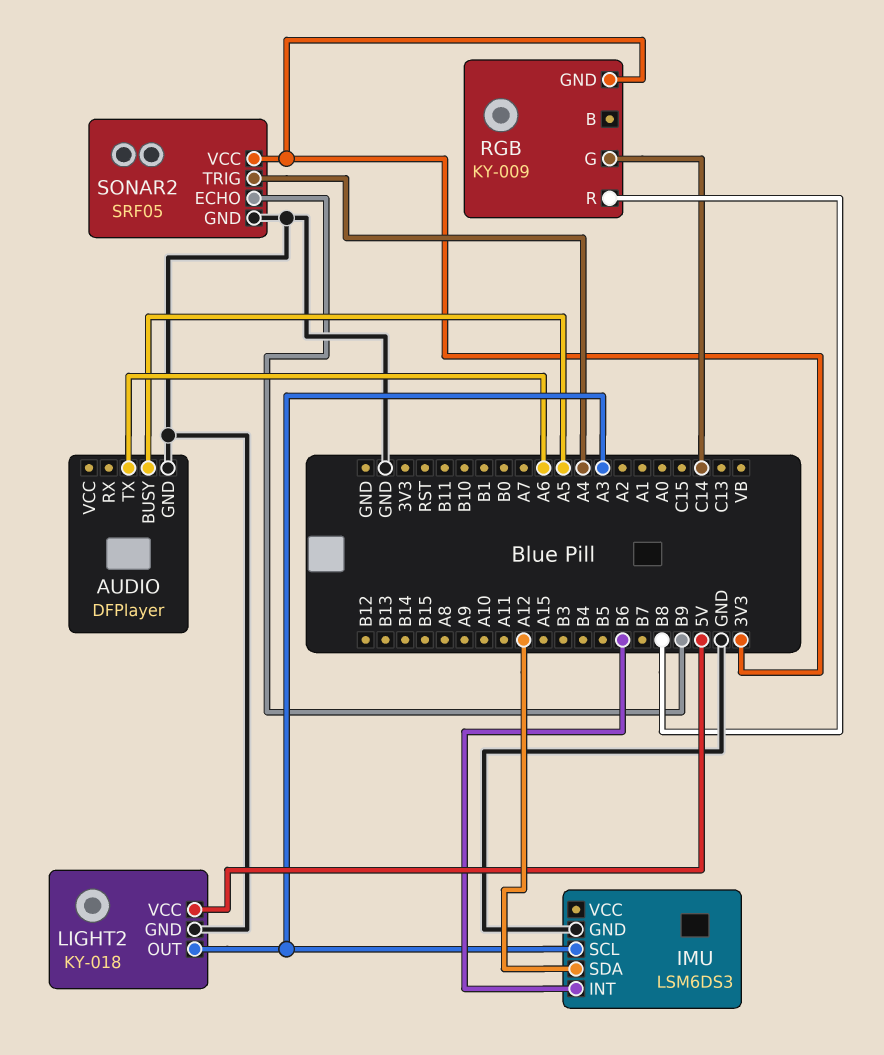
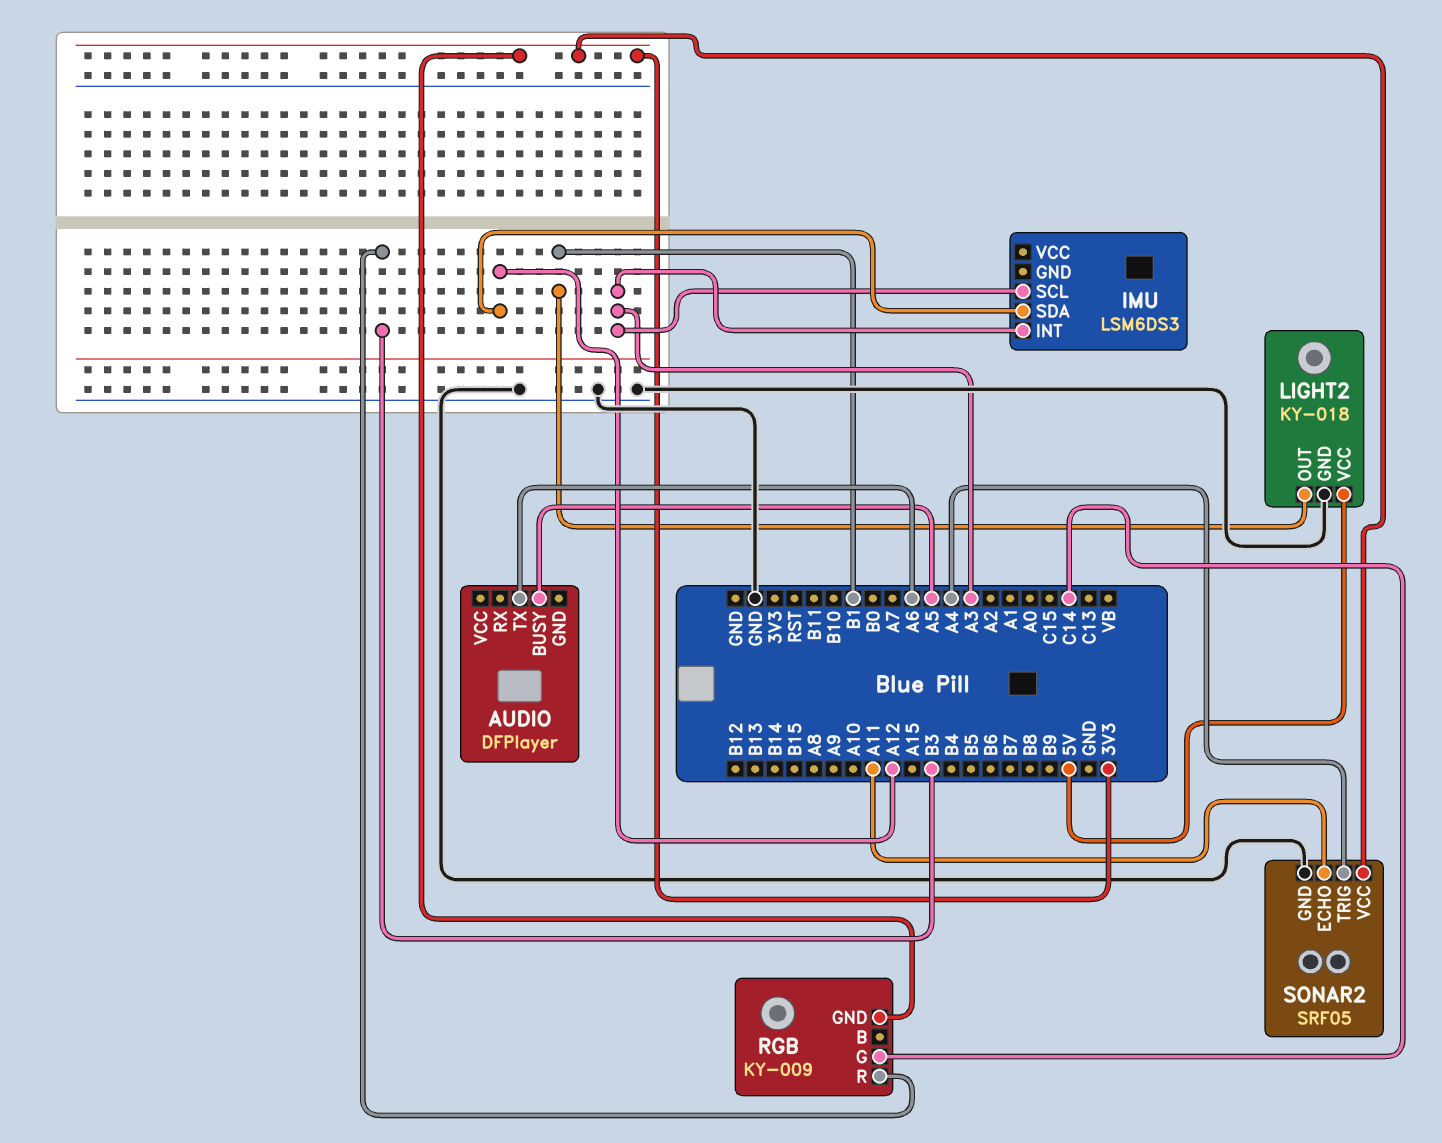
AUDIO pin GND: GND -> none
IMU pin GND: GND -> none
IMU pin INT: B6 -> A3
LIGHT2 pin OUT: A3 -> B1
RGB pin R: B8 -> B3
SONAR2 pin ECHO: B9 -> A11

